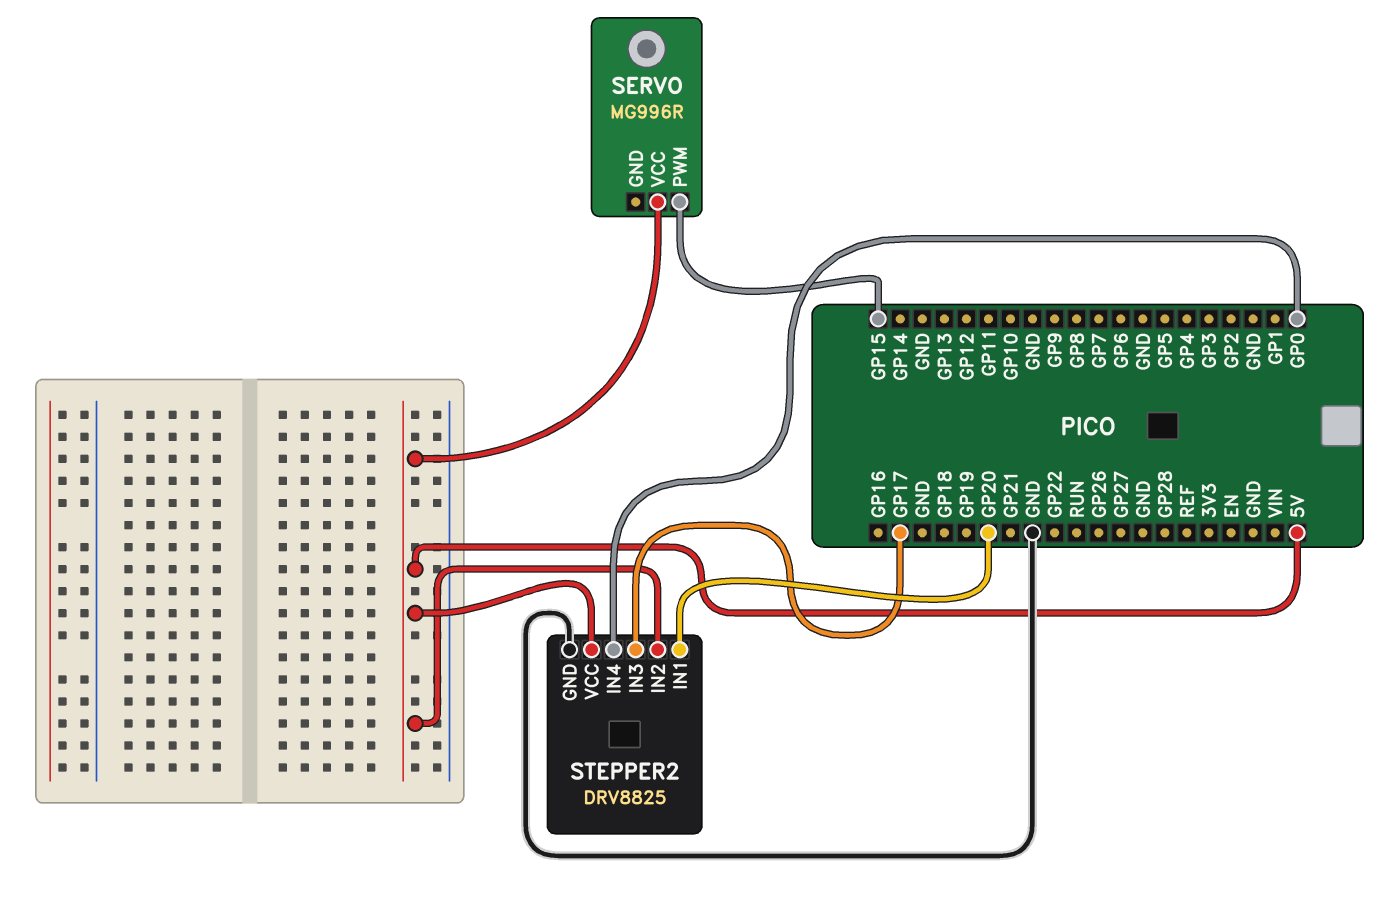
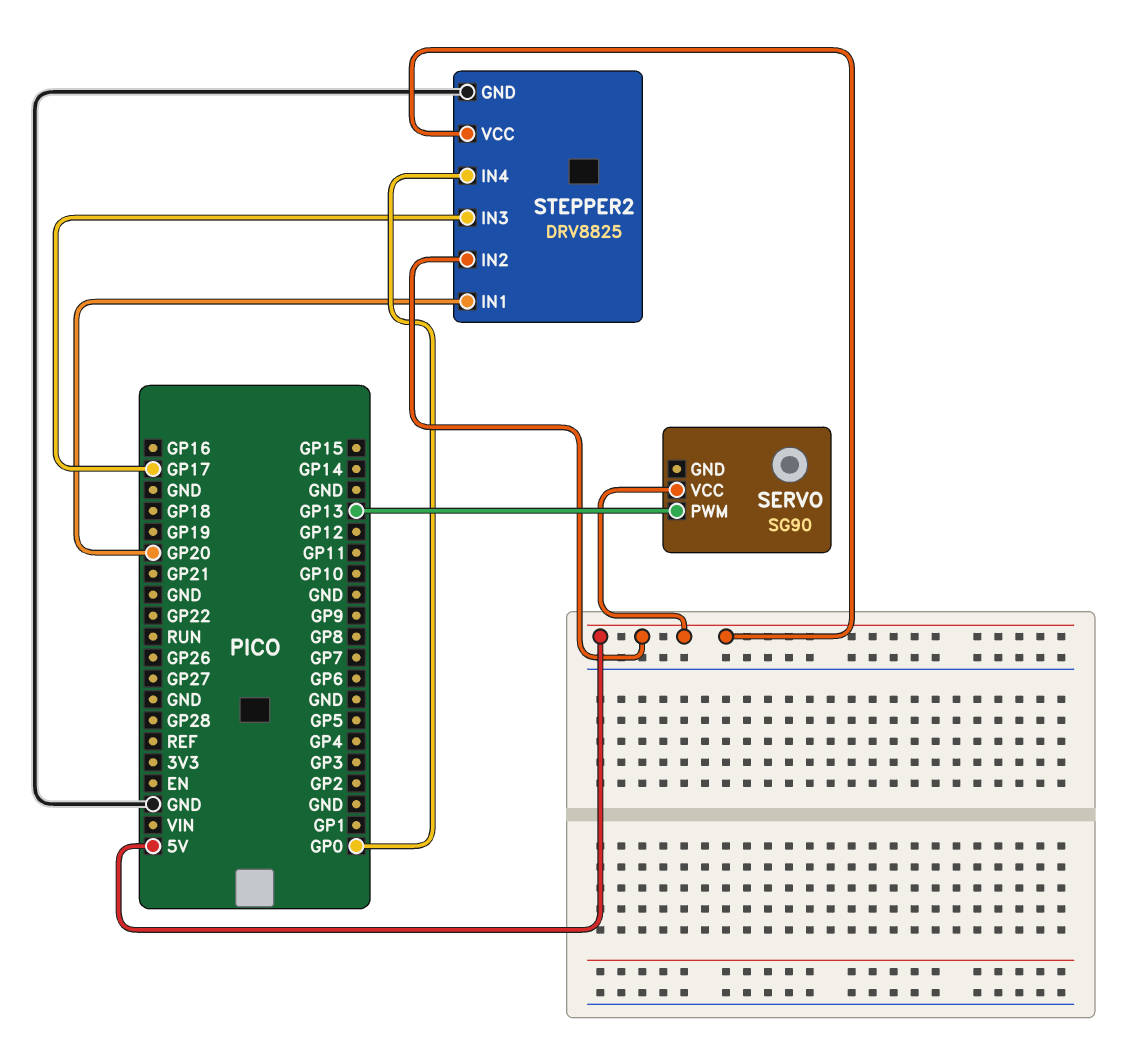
SERVO: MG996R -> SG90
SERVO pin PWM: GP15 -> GP13

